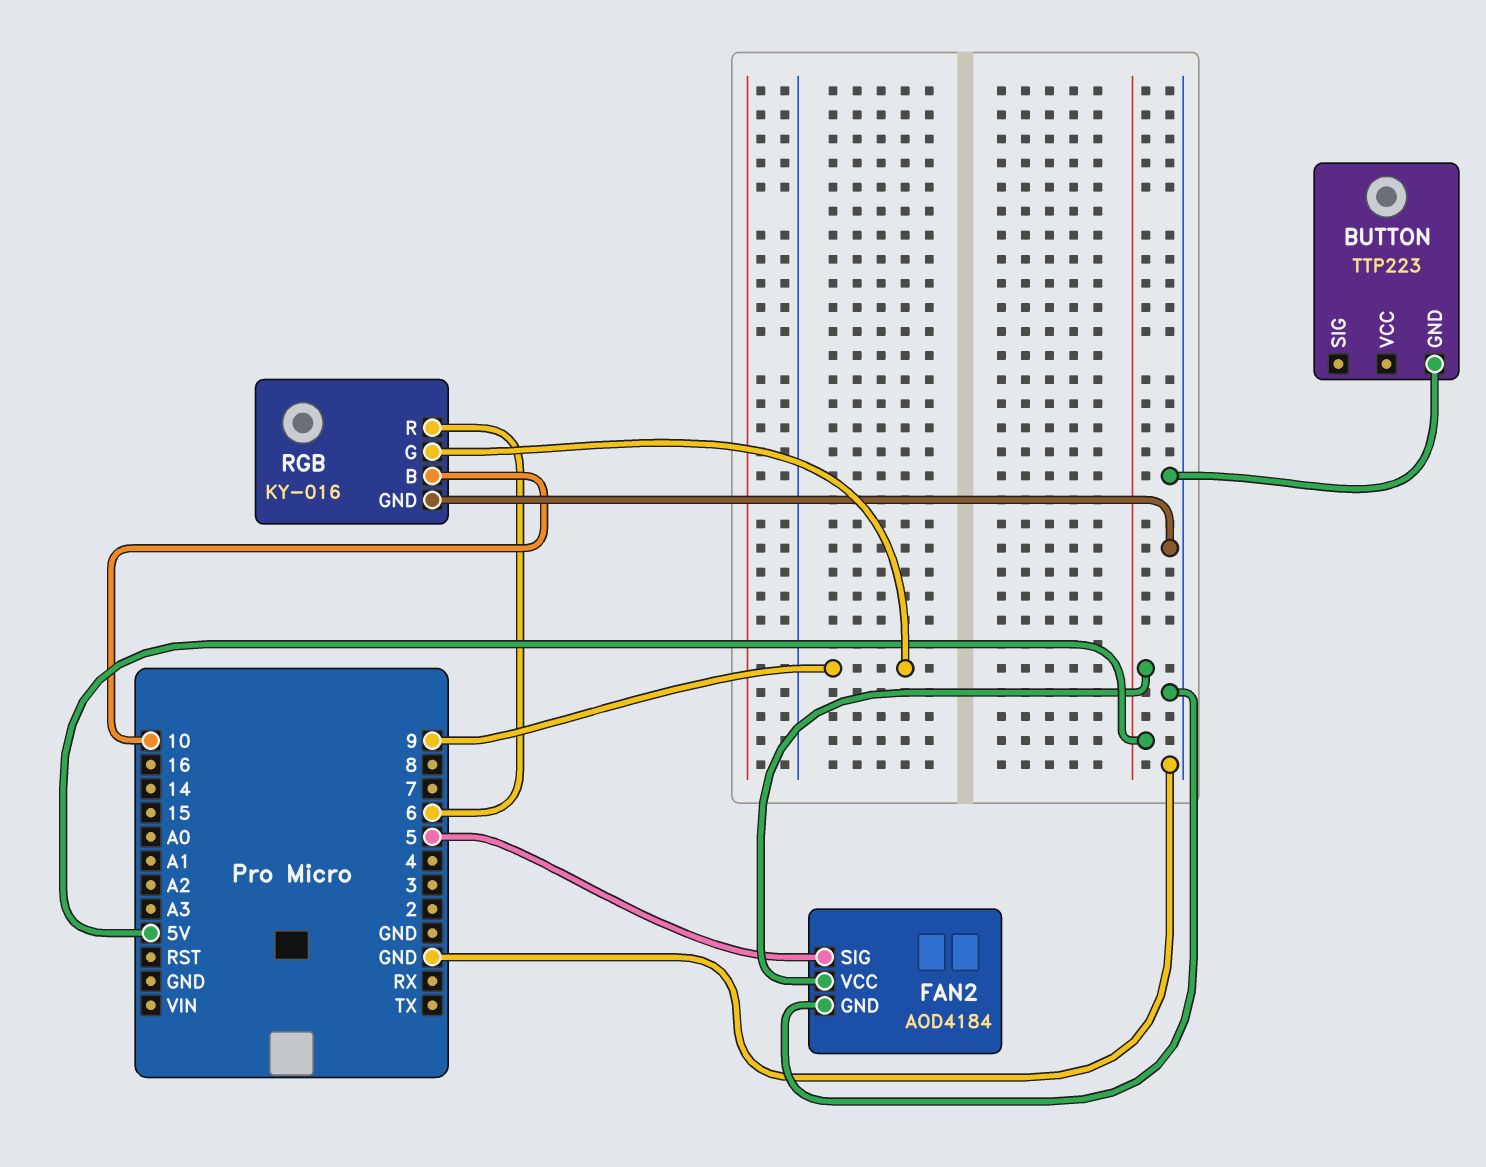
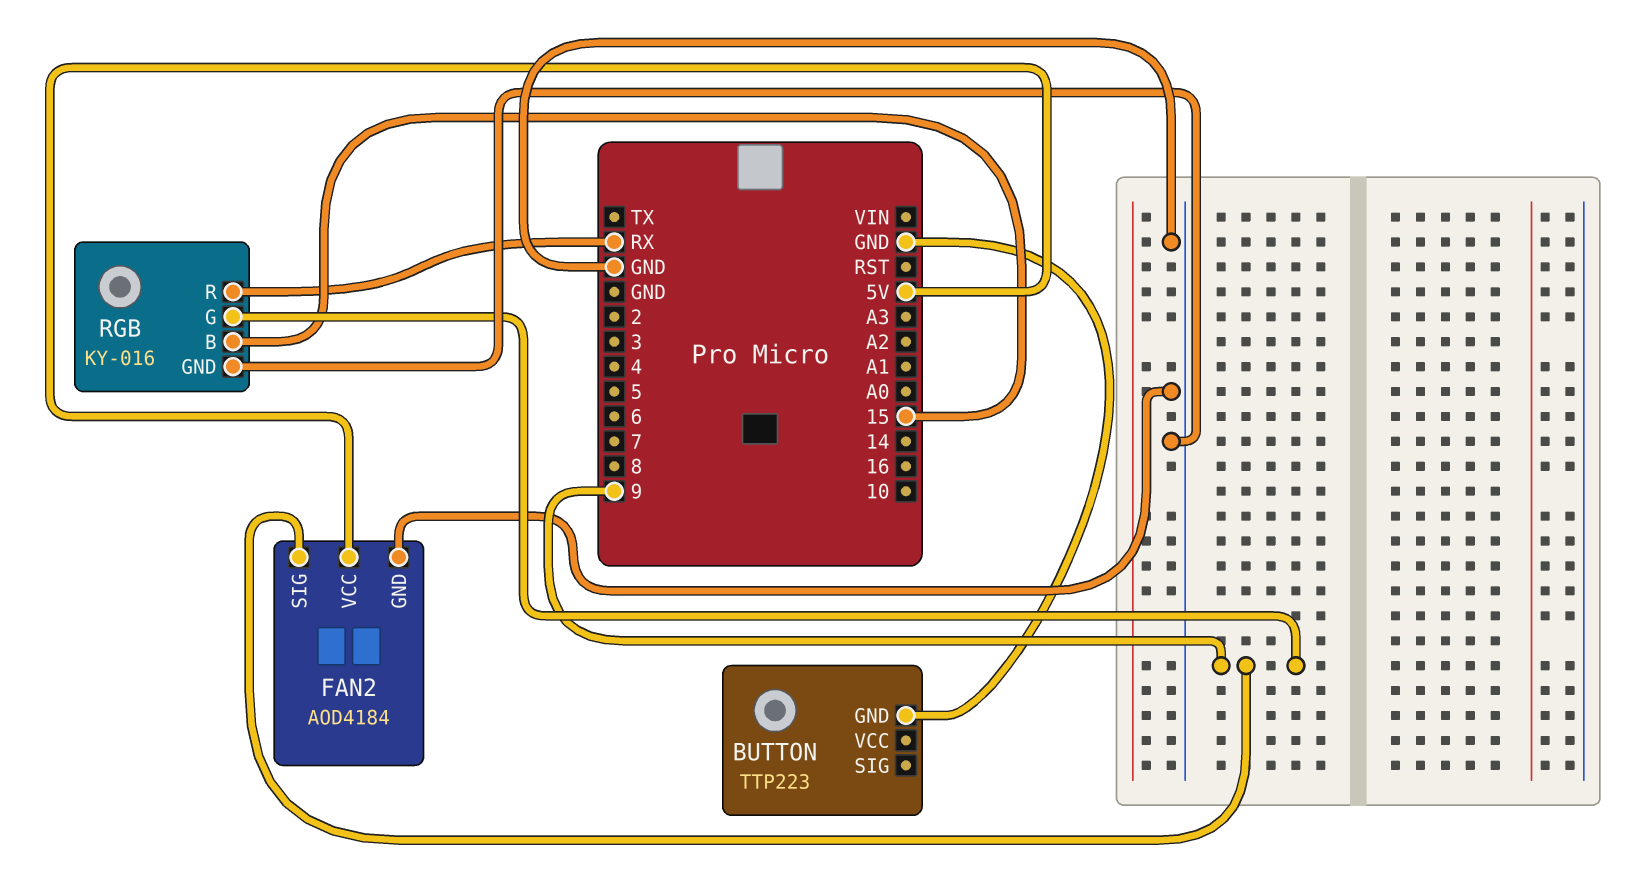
FAN2 pin SIG: 5 -> 9
RGB pin B: 10 -> 15
RGB pin R: 6 -> RX

